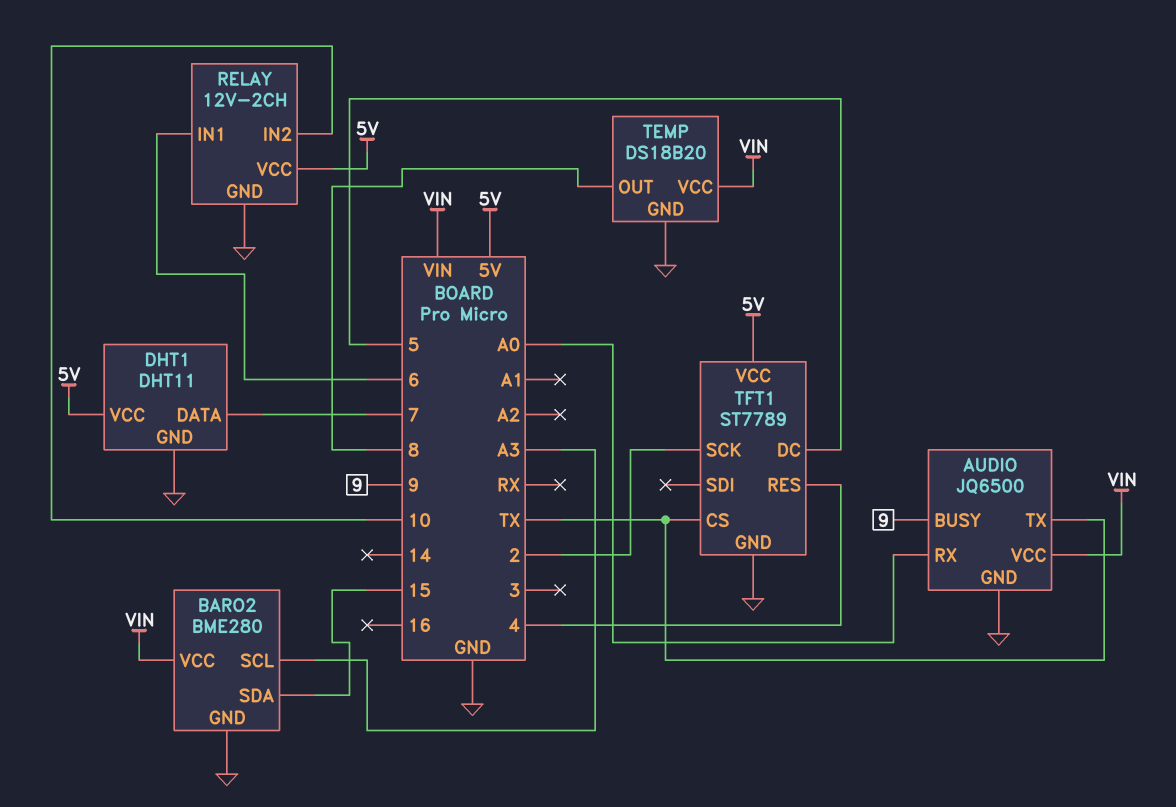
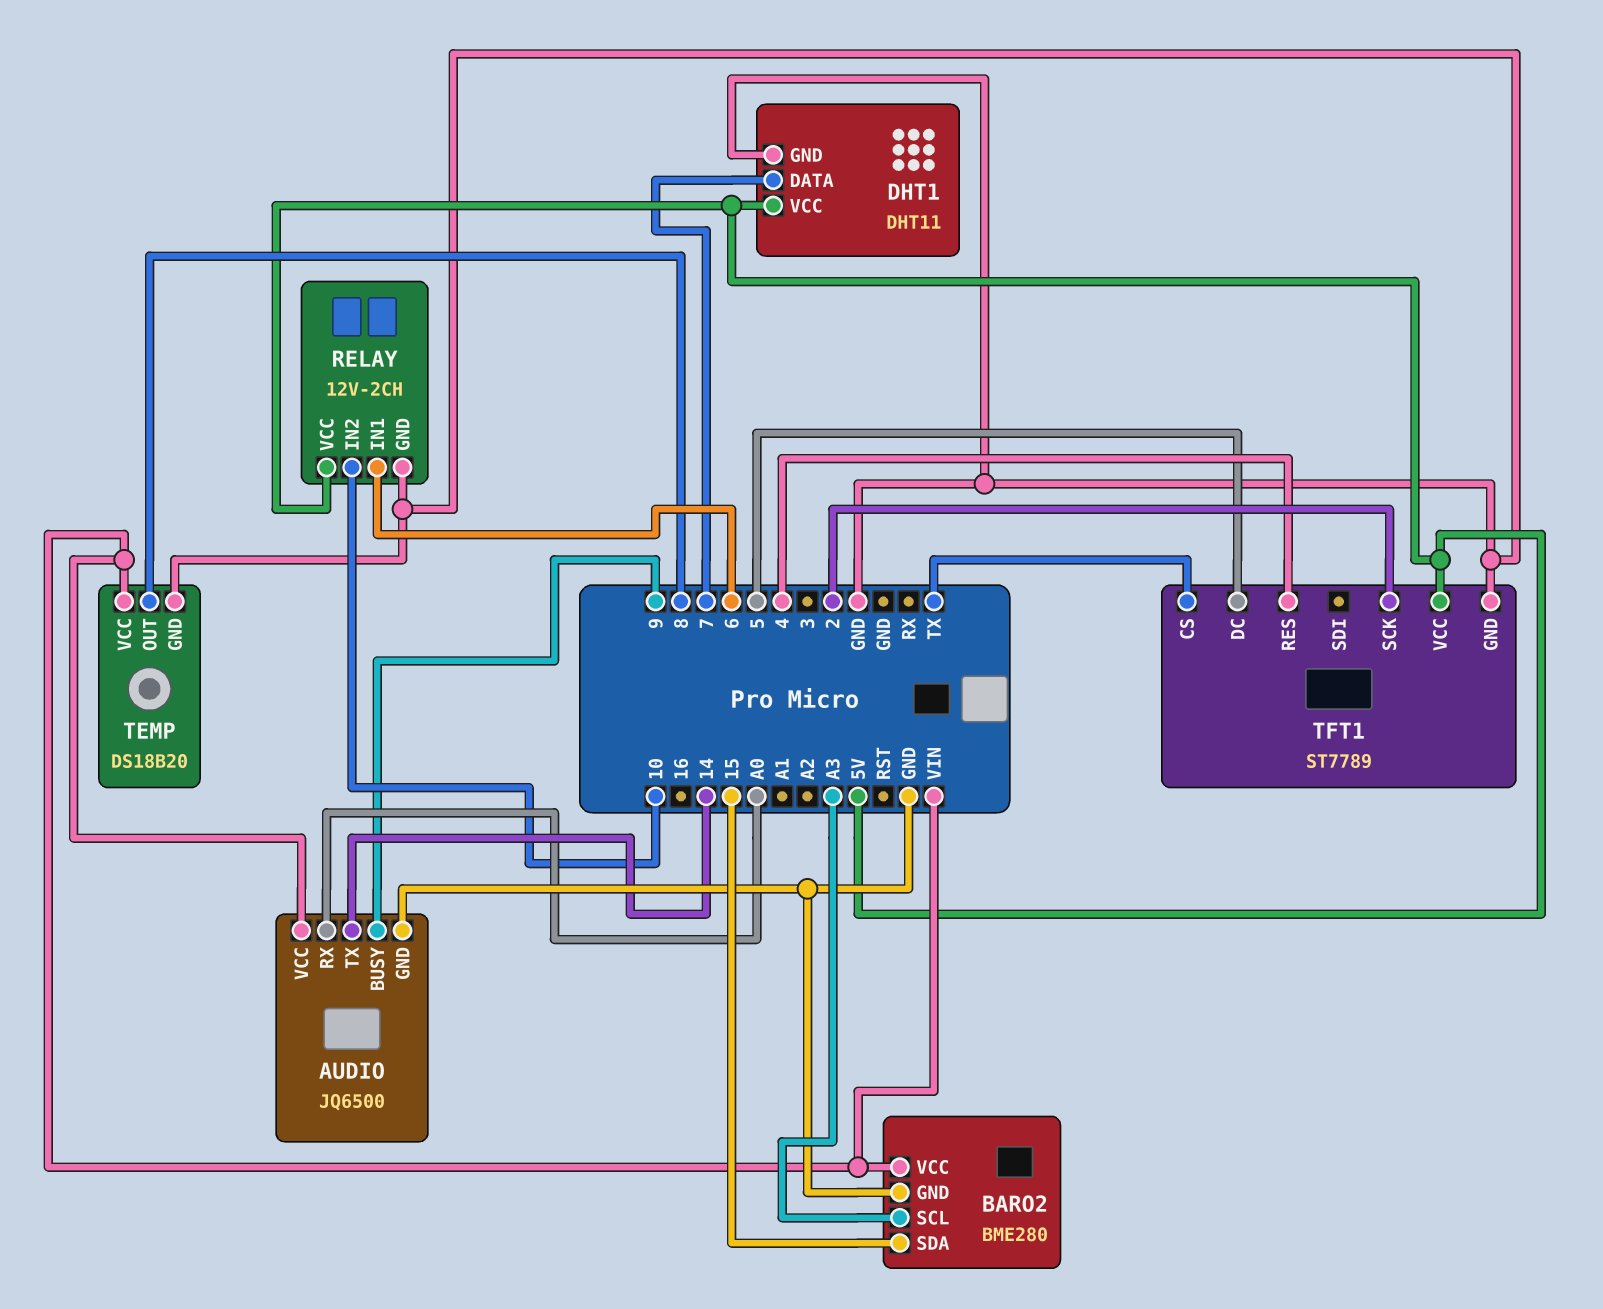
AUDIO pin TX: TX -> 14

